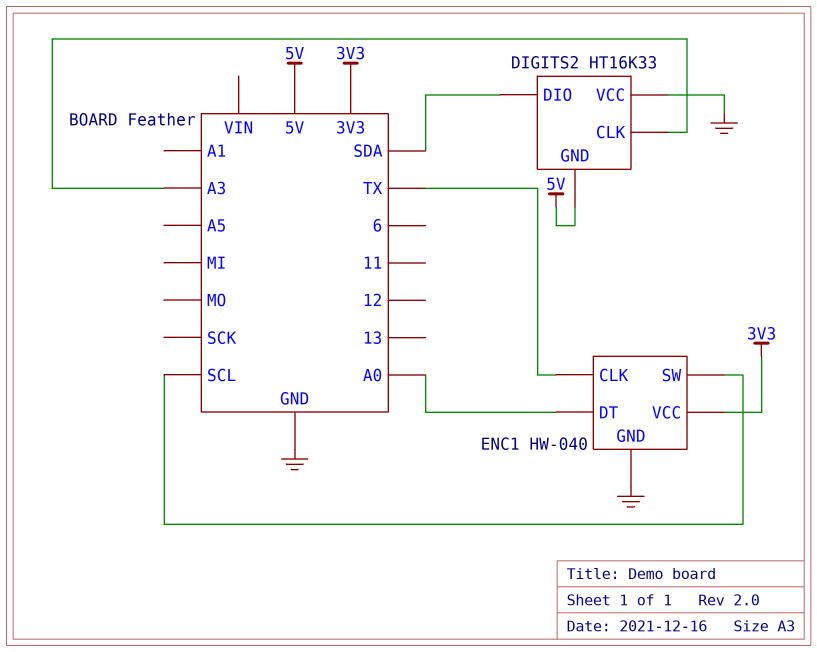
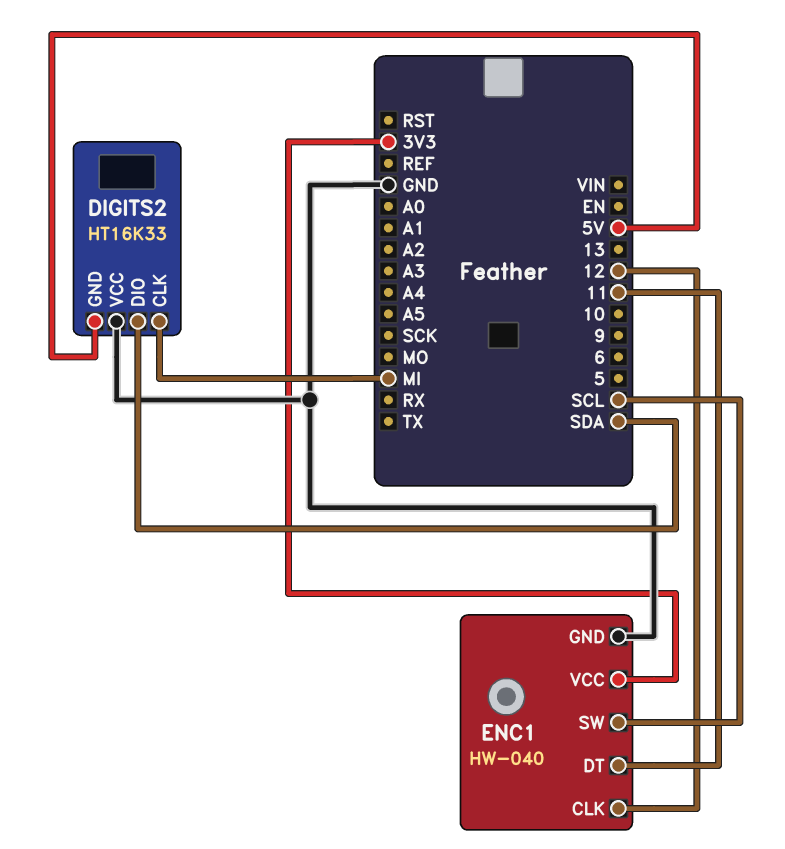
DIGITS2 pin CLK: A3 -> MI
ENC1 pin CLK: TX -> 12
ENC1 pin DT: A0 -> 11

